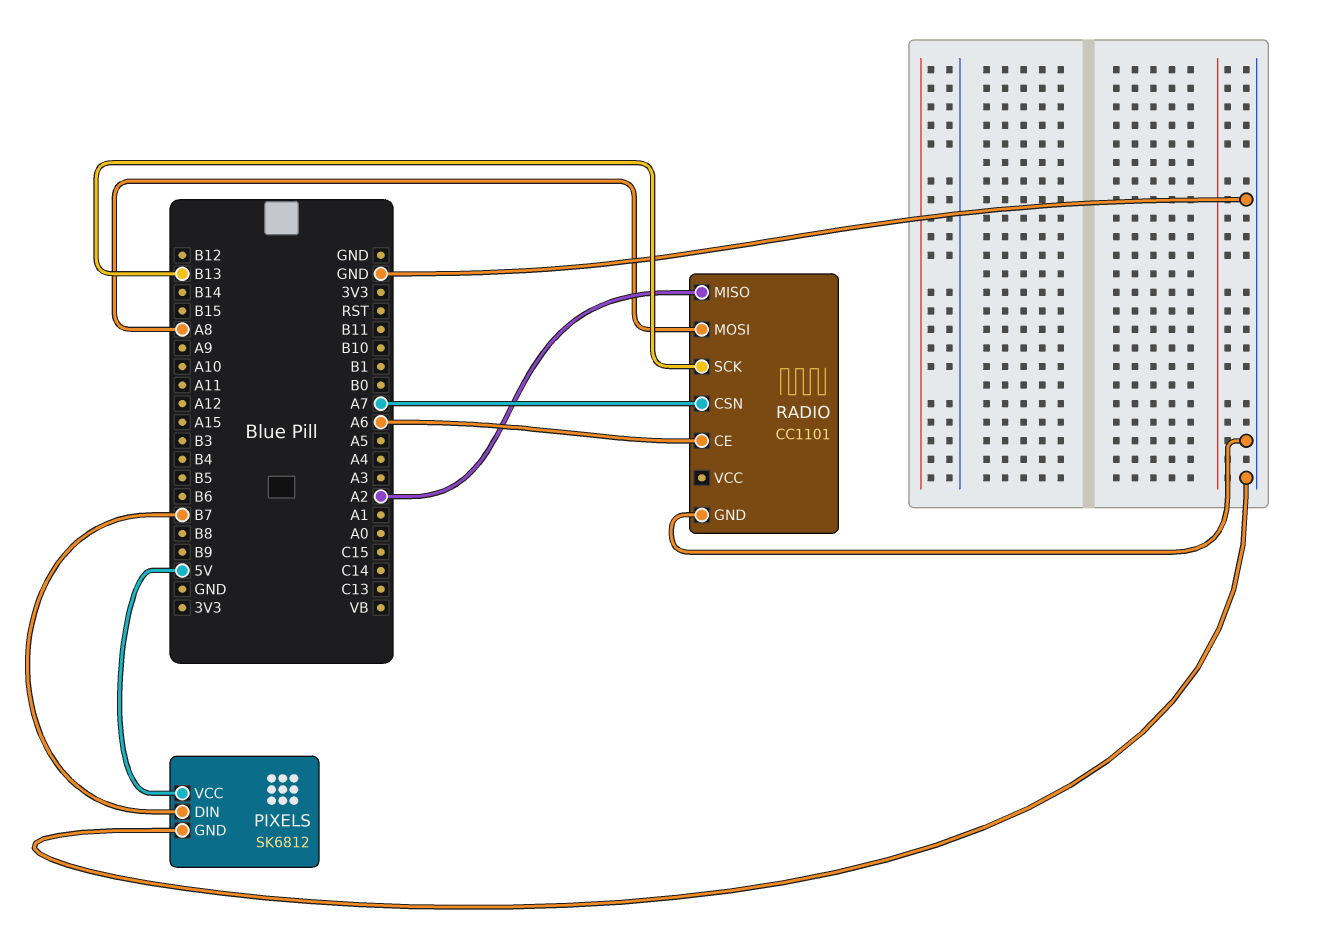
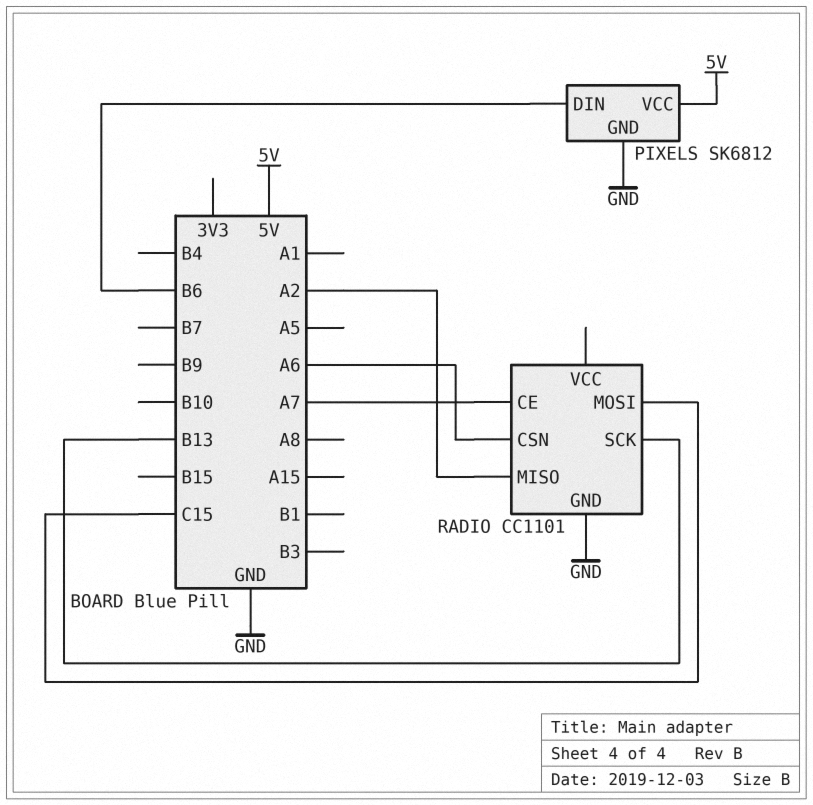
PIXELS pin DIN: B7 -> B6
RADIO pin CE: A6 -> A7
RADIO pin CSN: A7 -> A6
RADIO pin MOSI: A8 -> C15

